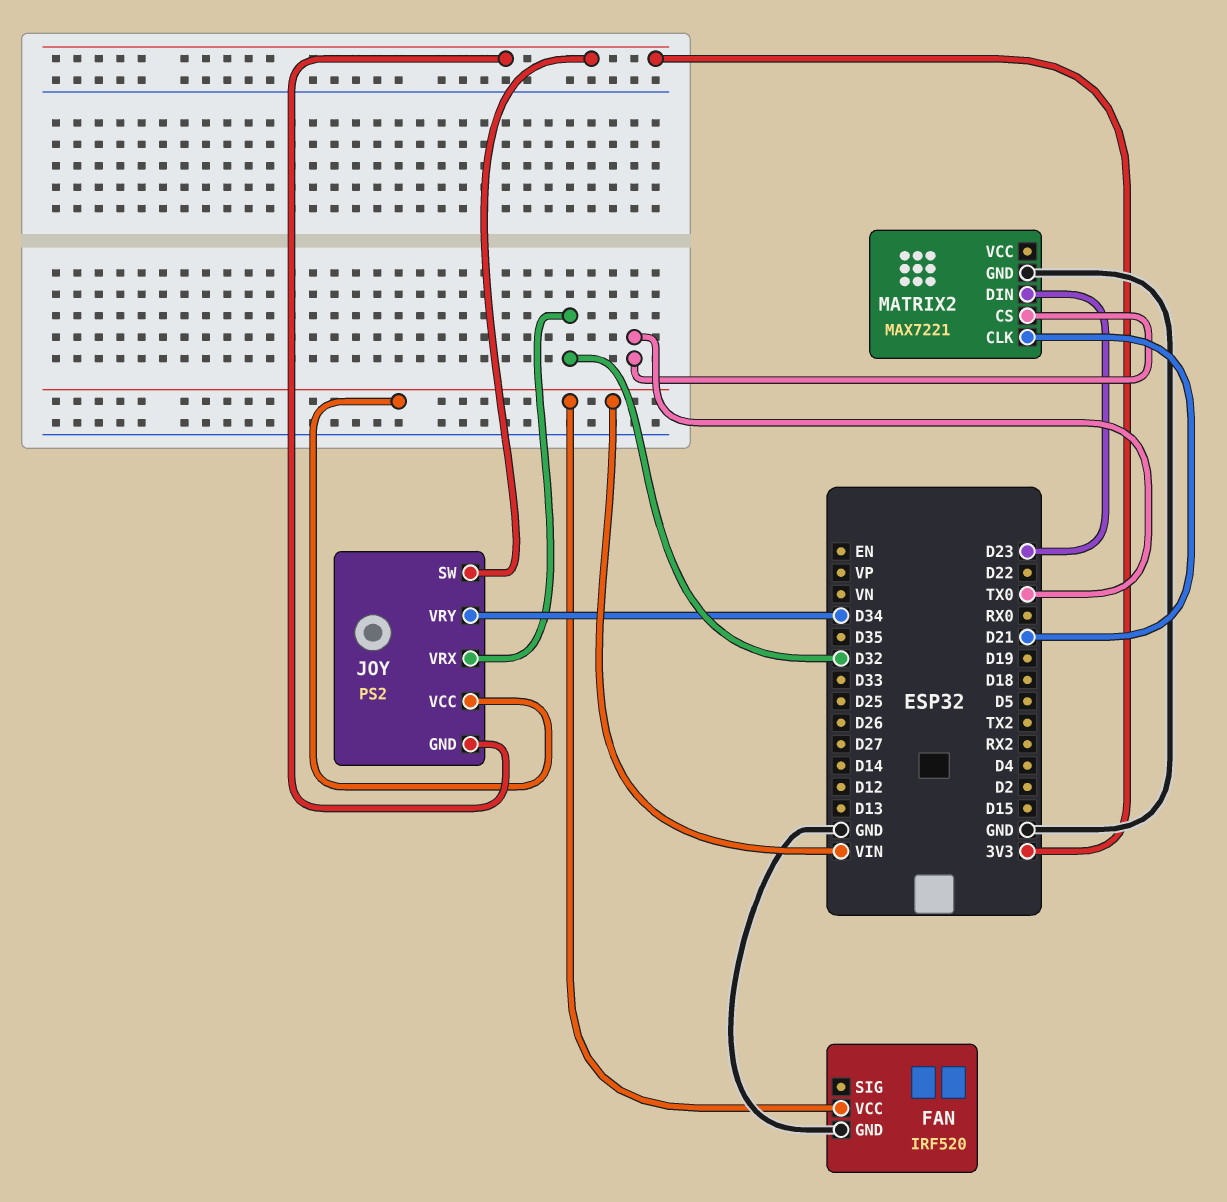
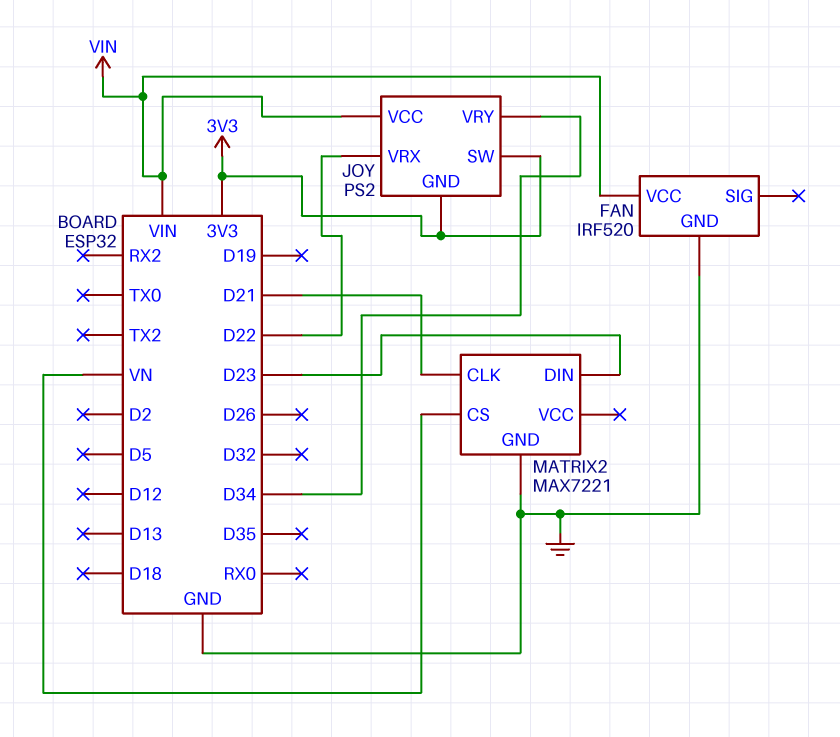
JOY pin VRX: D32 -> D22
MATRIX2 pin CS: TX0 -> VN

